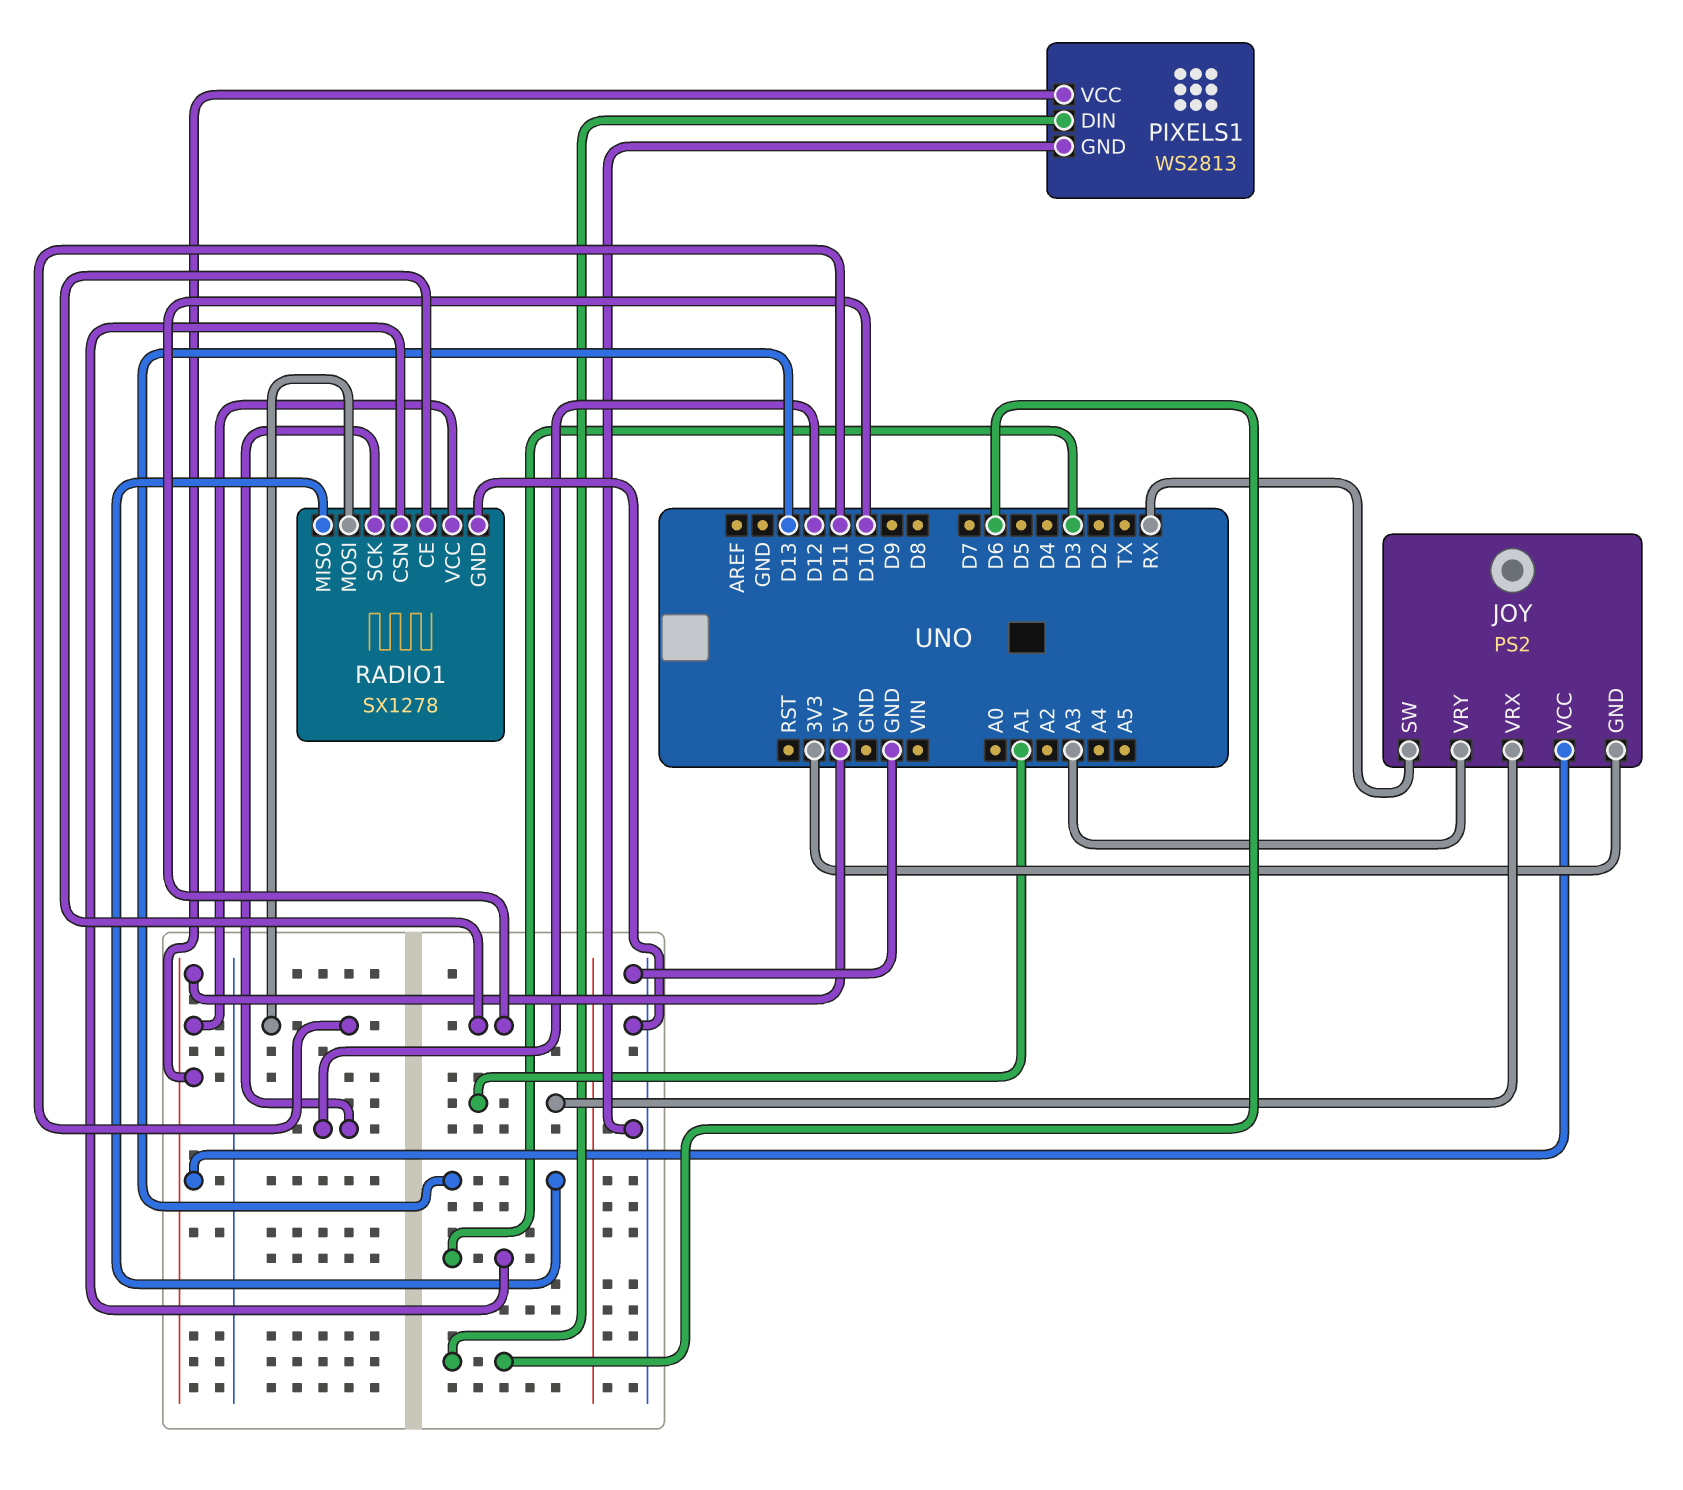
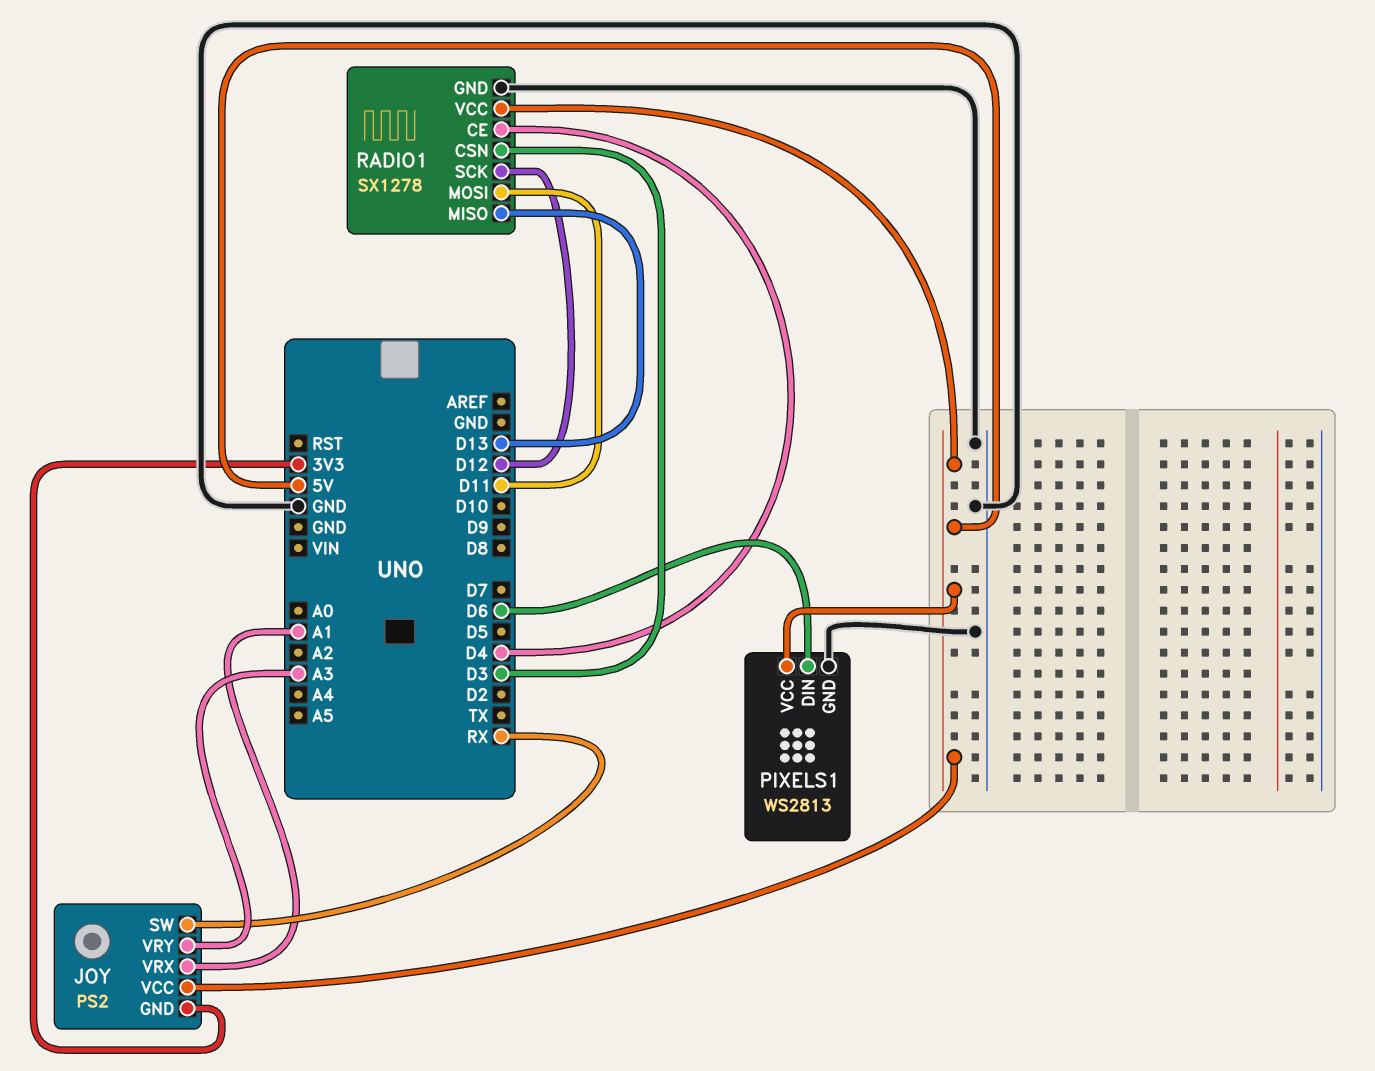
RADIO1 pin CE: D10 -> D4

